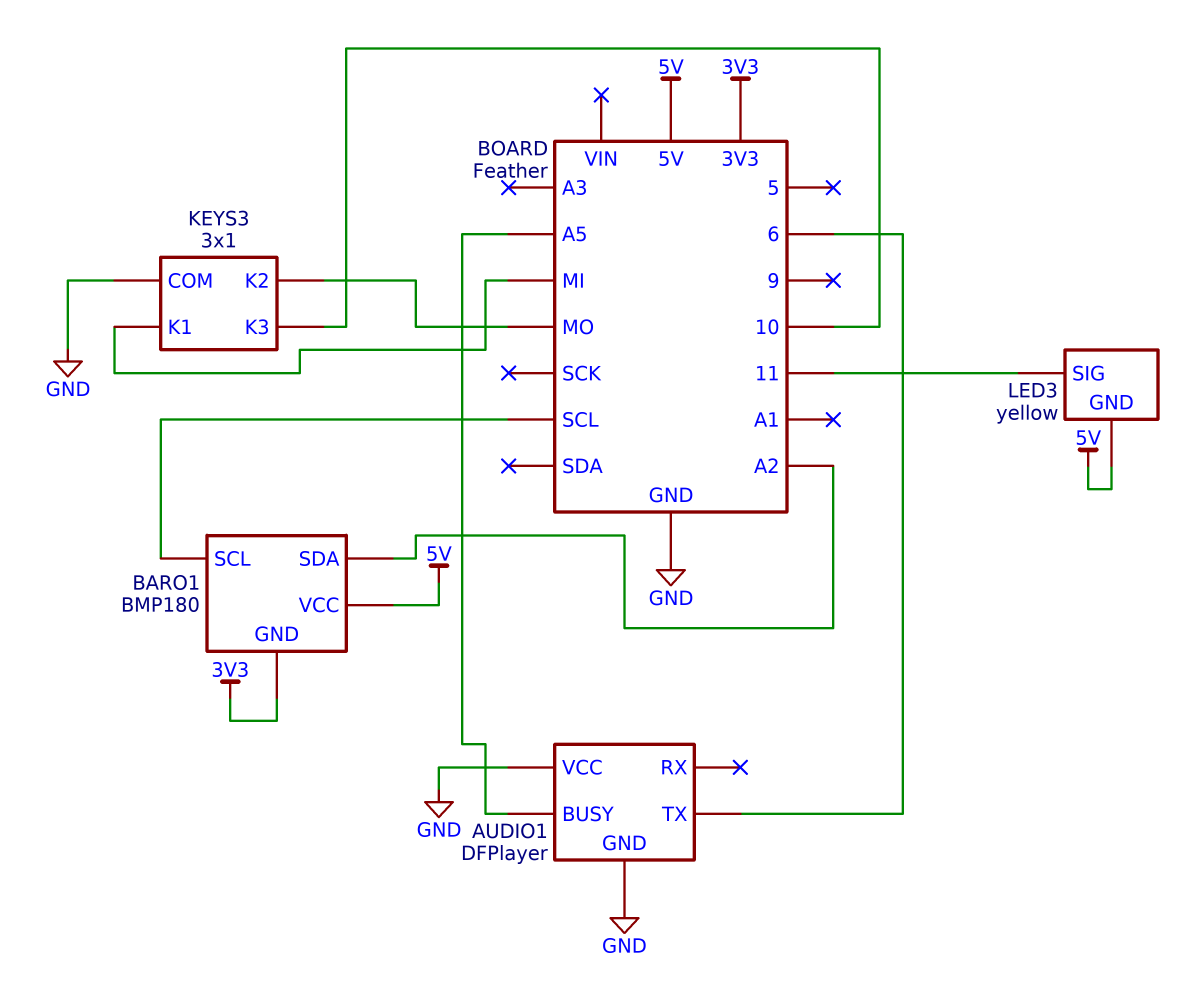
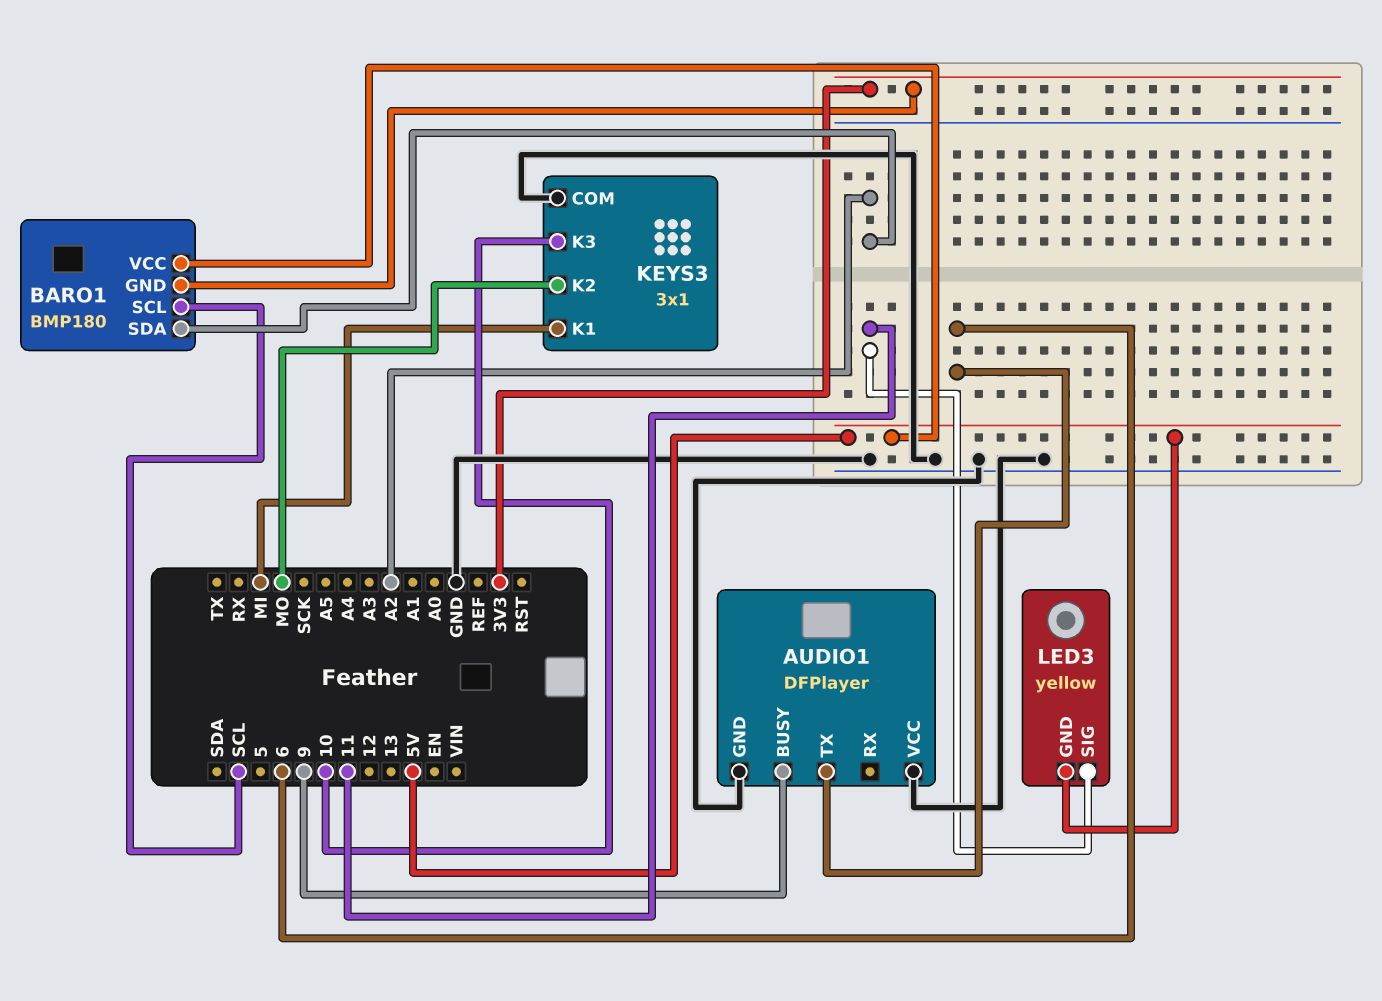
AUDIO1 pin BUSY: A5 -> 9

